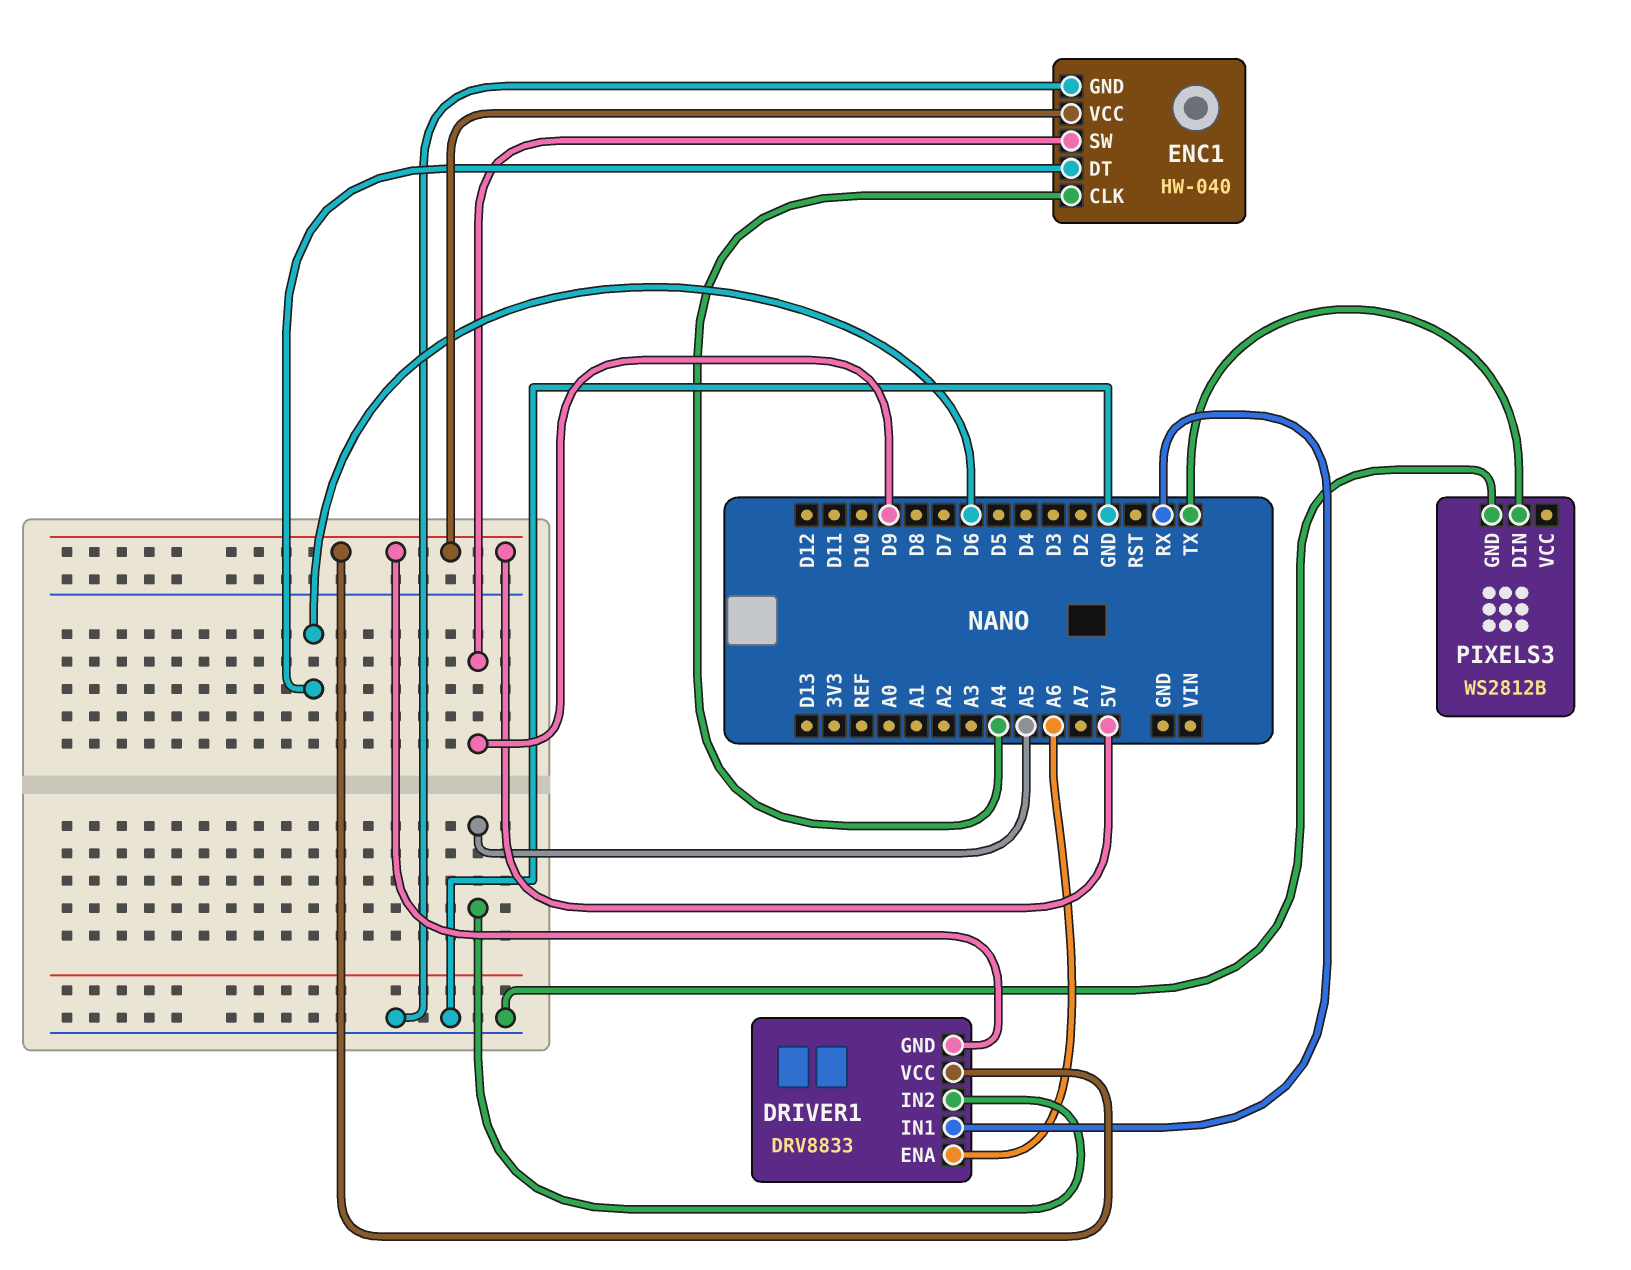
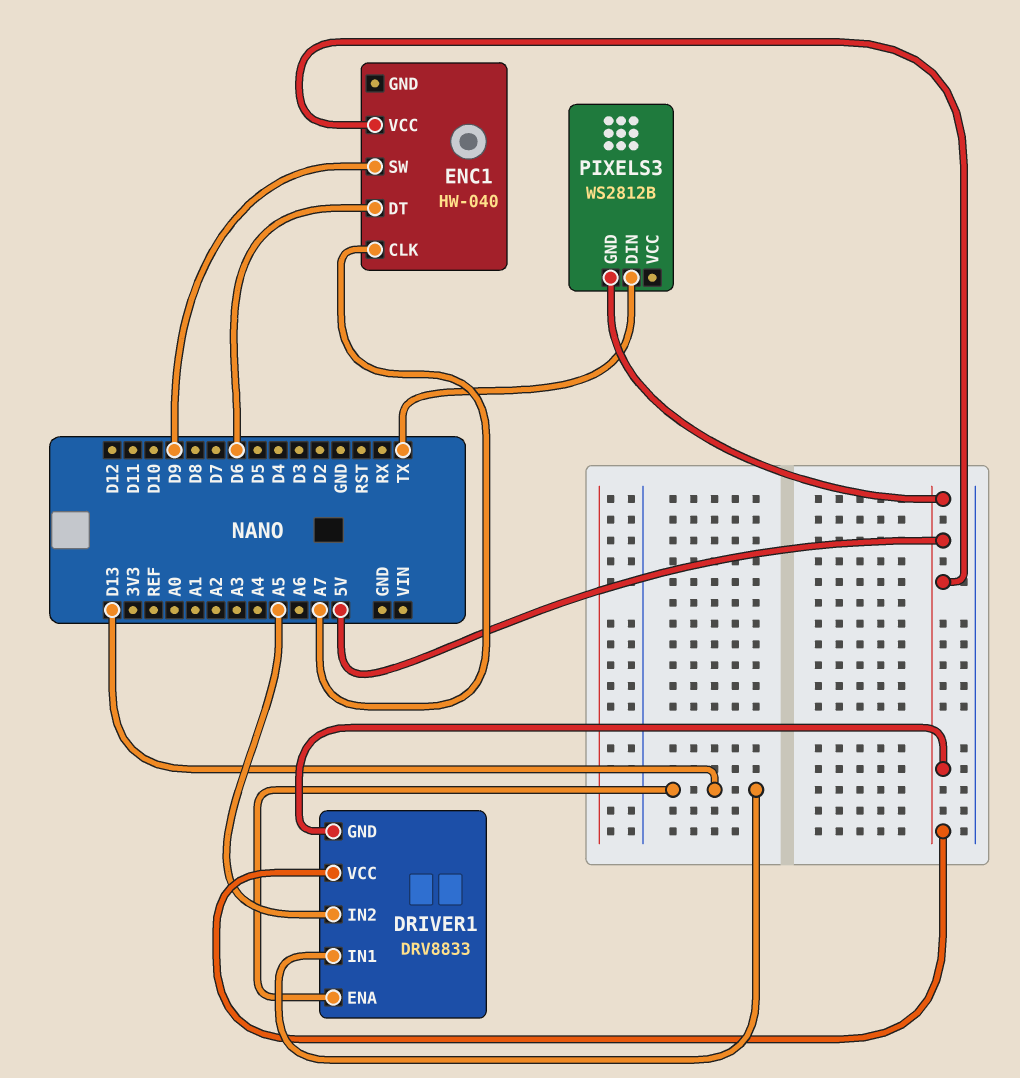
DRIVER1 pin ENA: A6 -> D13
DRIVER1 pin IN1: RX -> D13
ENC1 pin CLK: A4 -> A7
ENC1 pin GND: GND -> none
PIXELS3 pin GND: GND -> 5V

